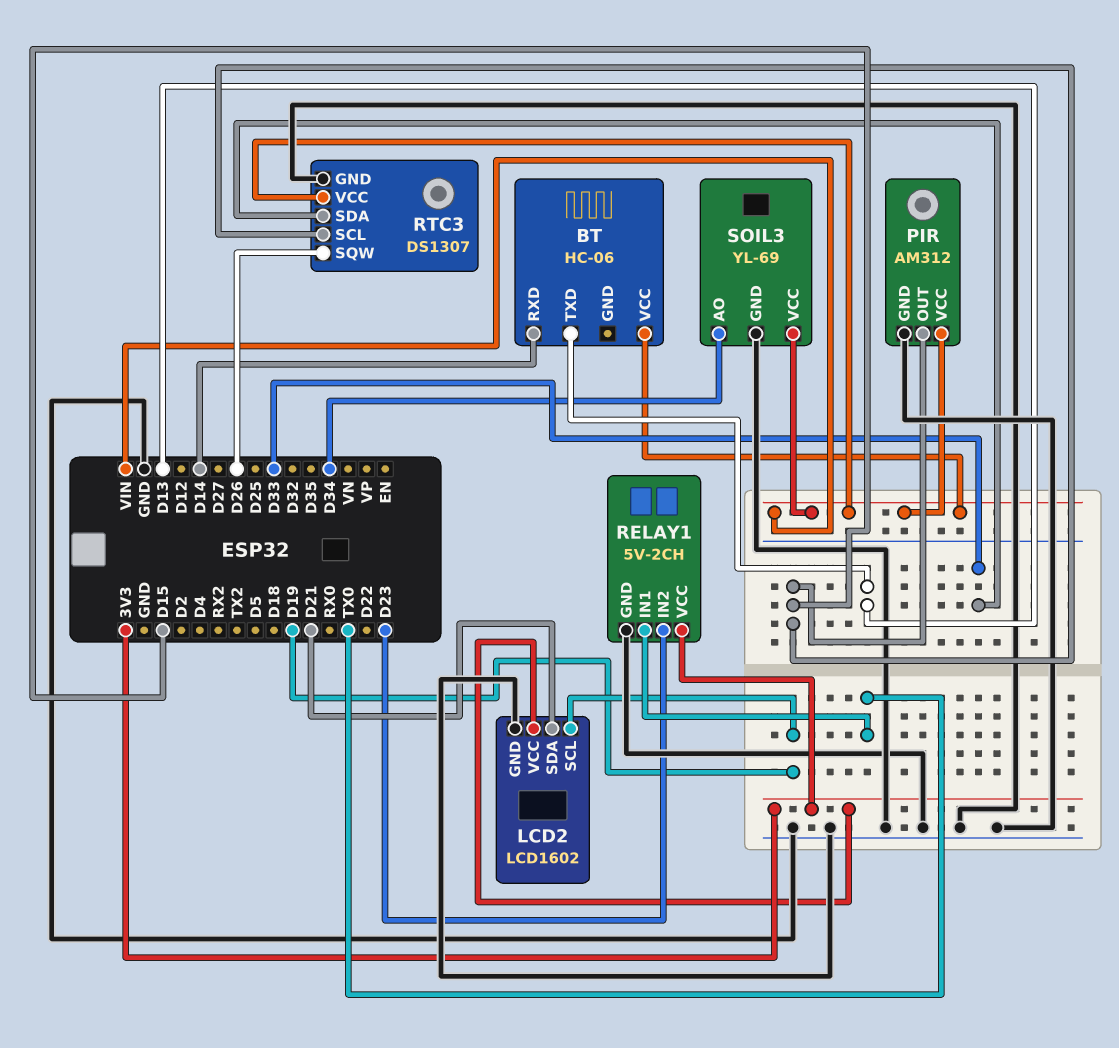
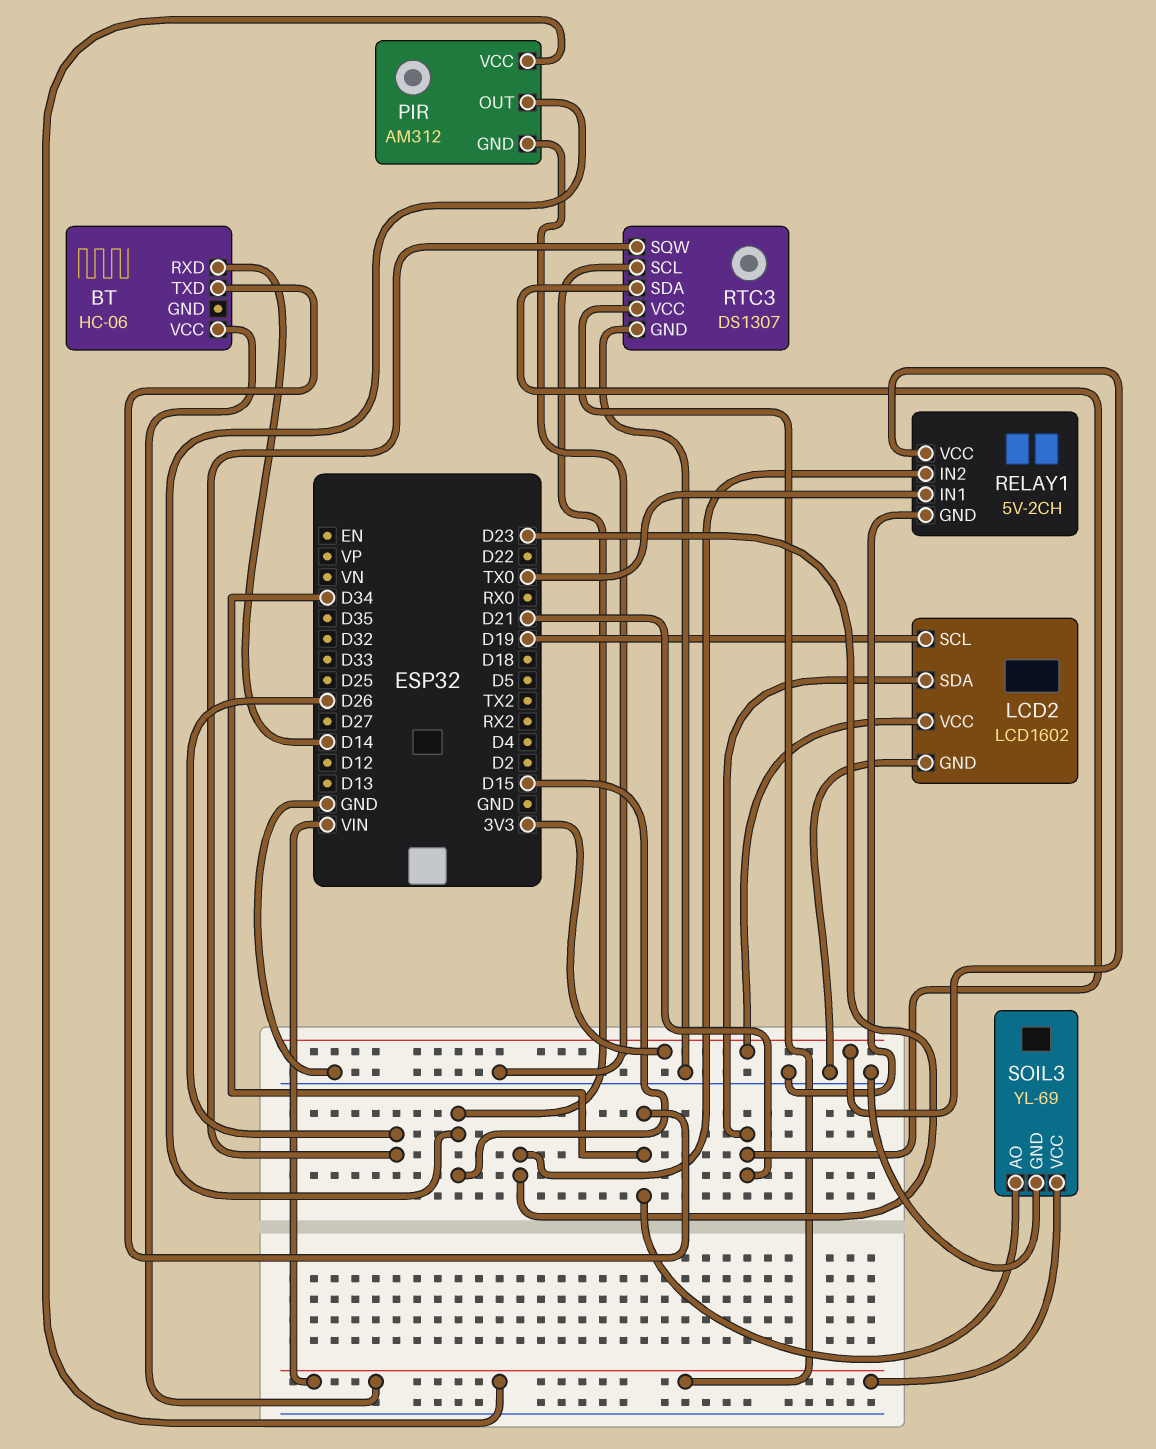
BT pin TXD: D13 -> D34
RTC3 pin SDA: D33 -> D21

